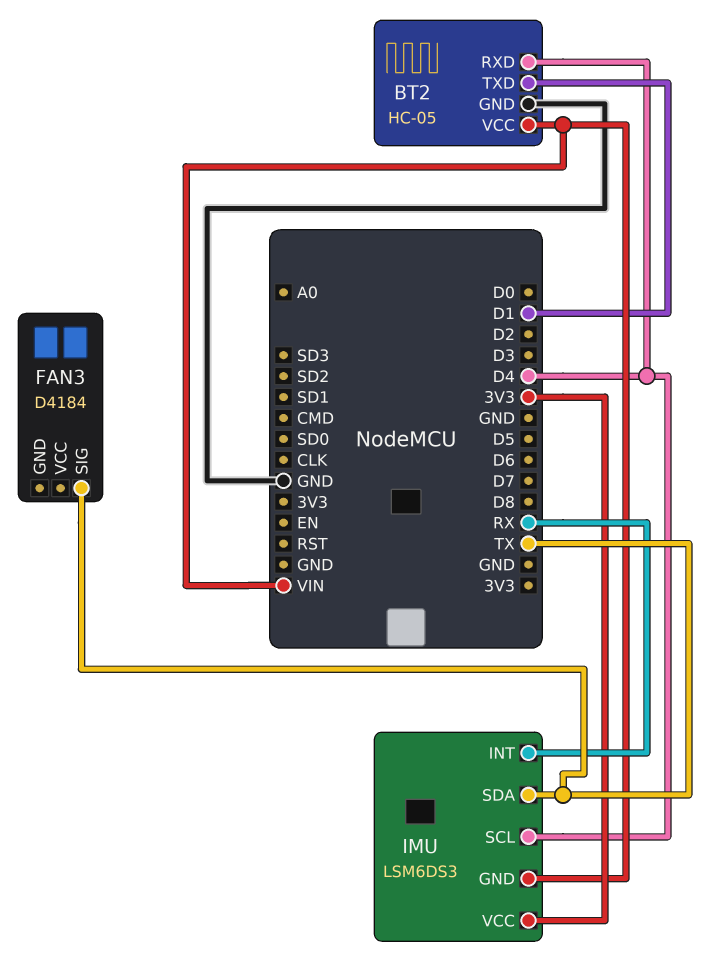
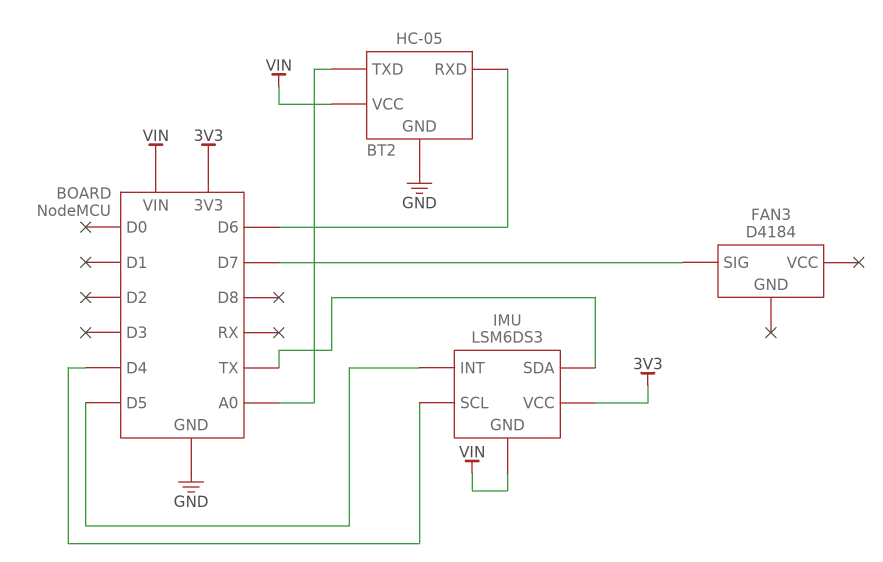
BT2 pin RXD: D4 -> D6
BT2 pin TXD: D1 -> A0
FAN3 pin SIG: TX -> D7
IMU pin INT: RX -> D5

